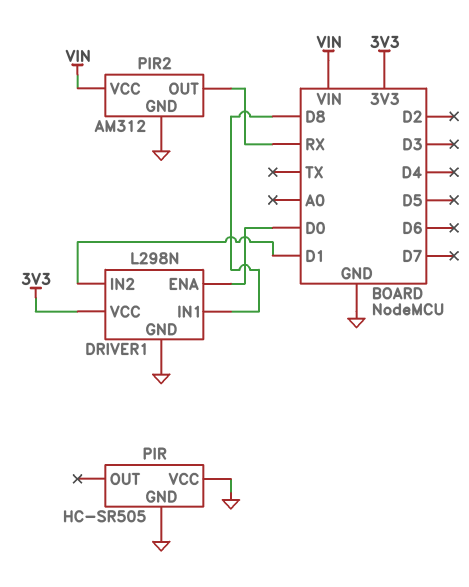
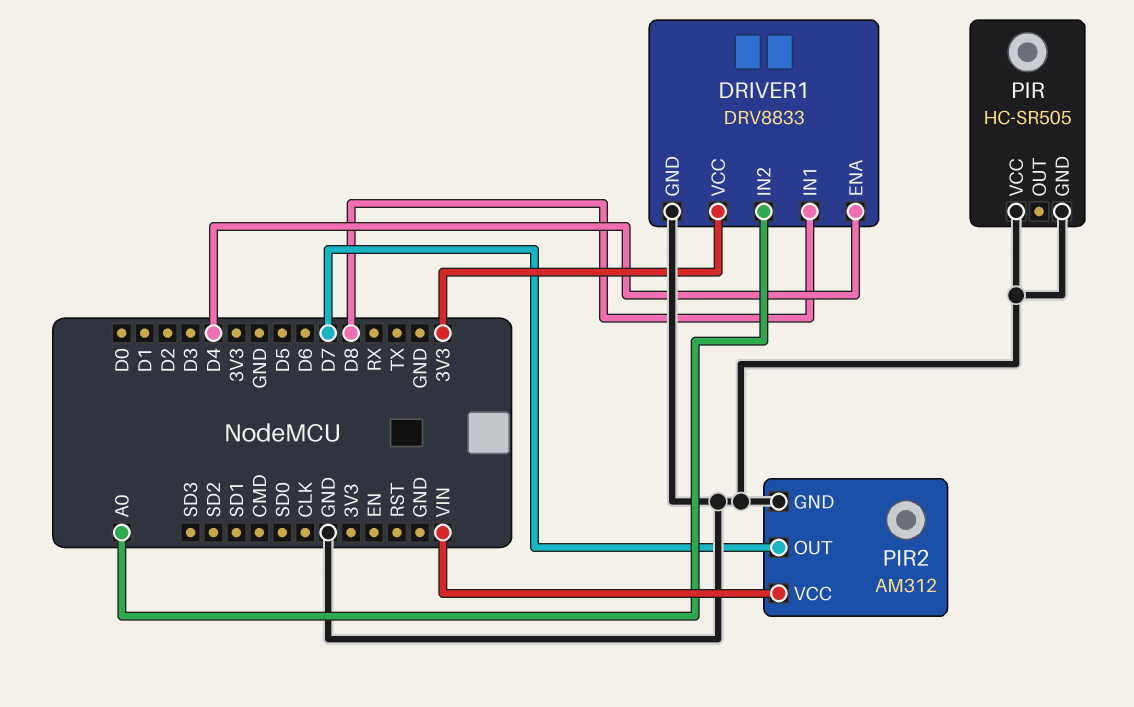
DRIVER1: L298N -> DRV8833
DRIVER1 pin ENA: D0 -> D4
DRIVER1 pin IN2: D1 -> A0
PIR2 pin OUT: RX -> D7

